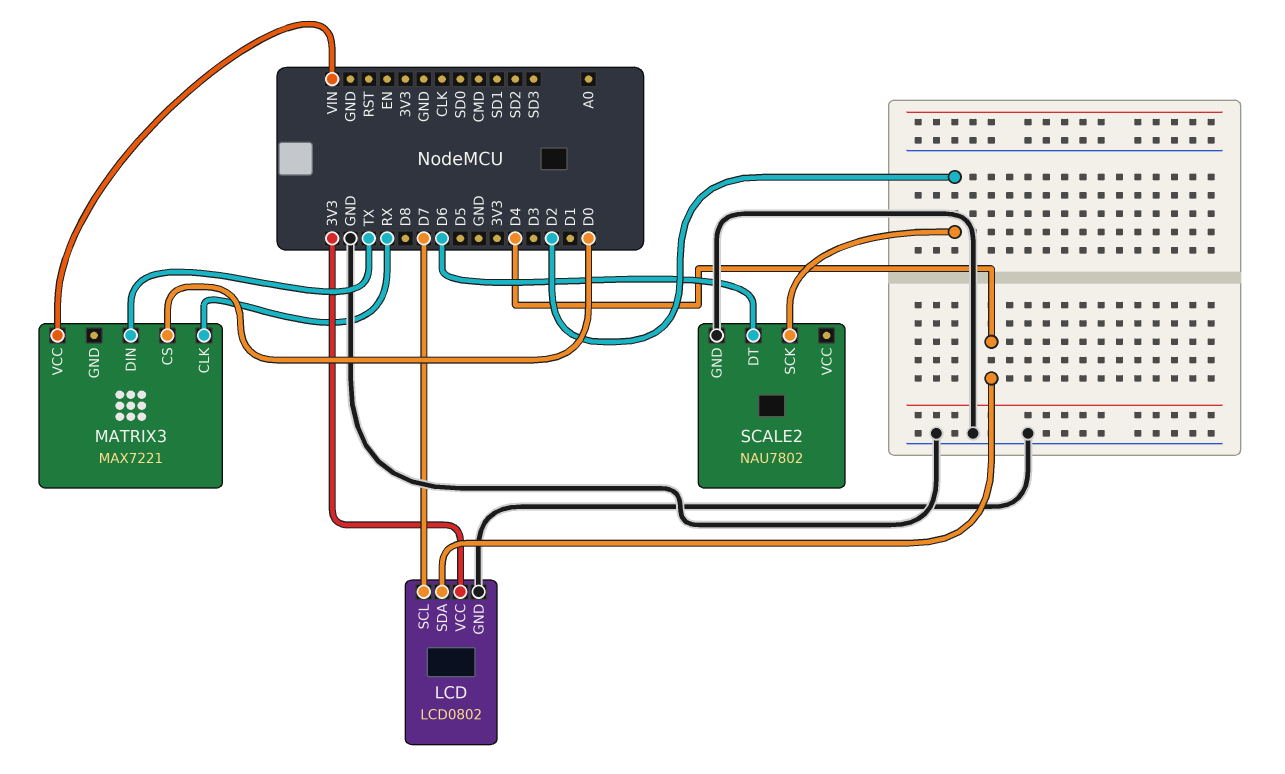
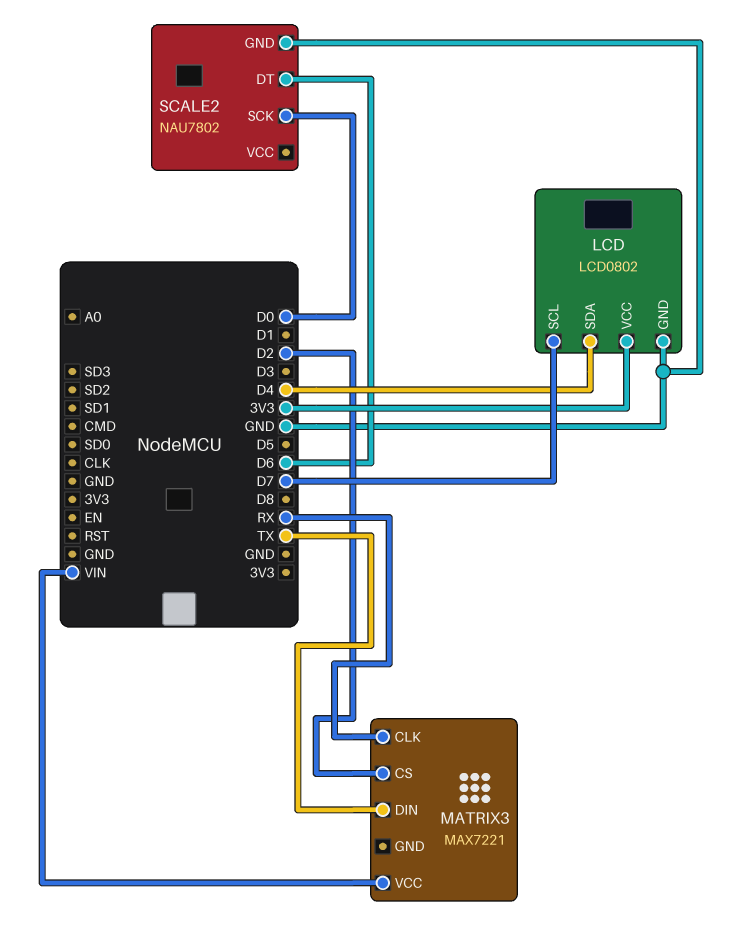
MATRIX3 pin CS: D0 -> D2
SCALE2 pin SCK: D2 -> D0

